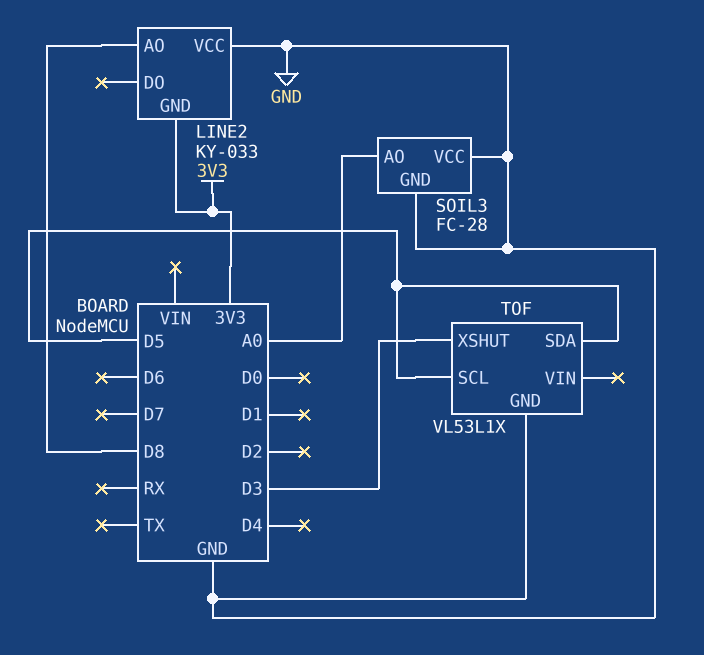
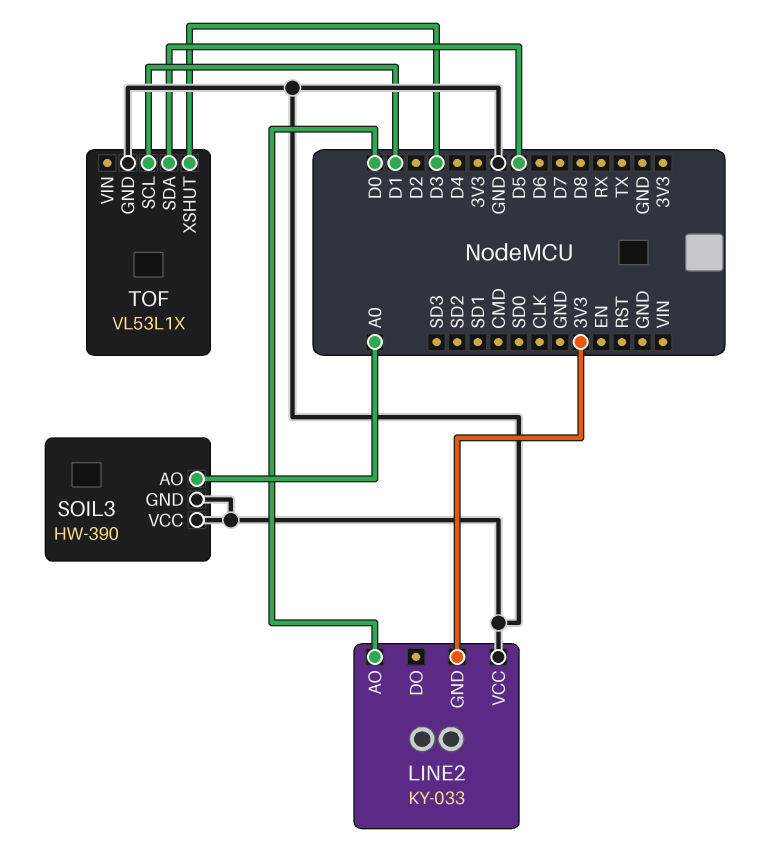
LINE2 pin AO: D8 -> D0
SOIL3: FC-28 -> HW-390
TOF pin SCL: D5 -> D1

